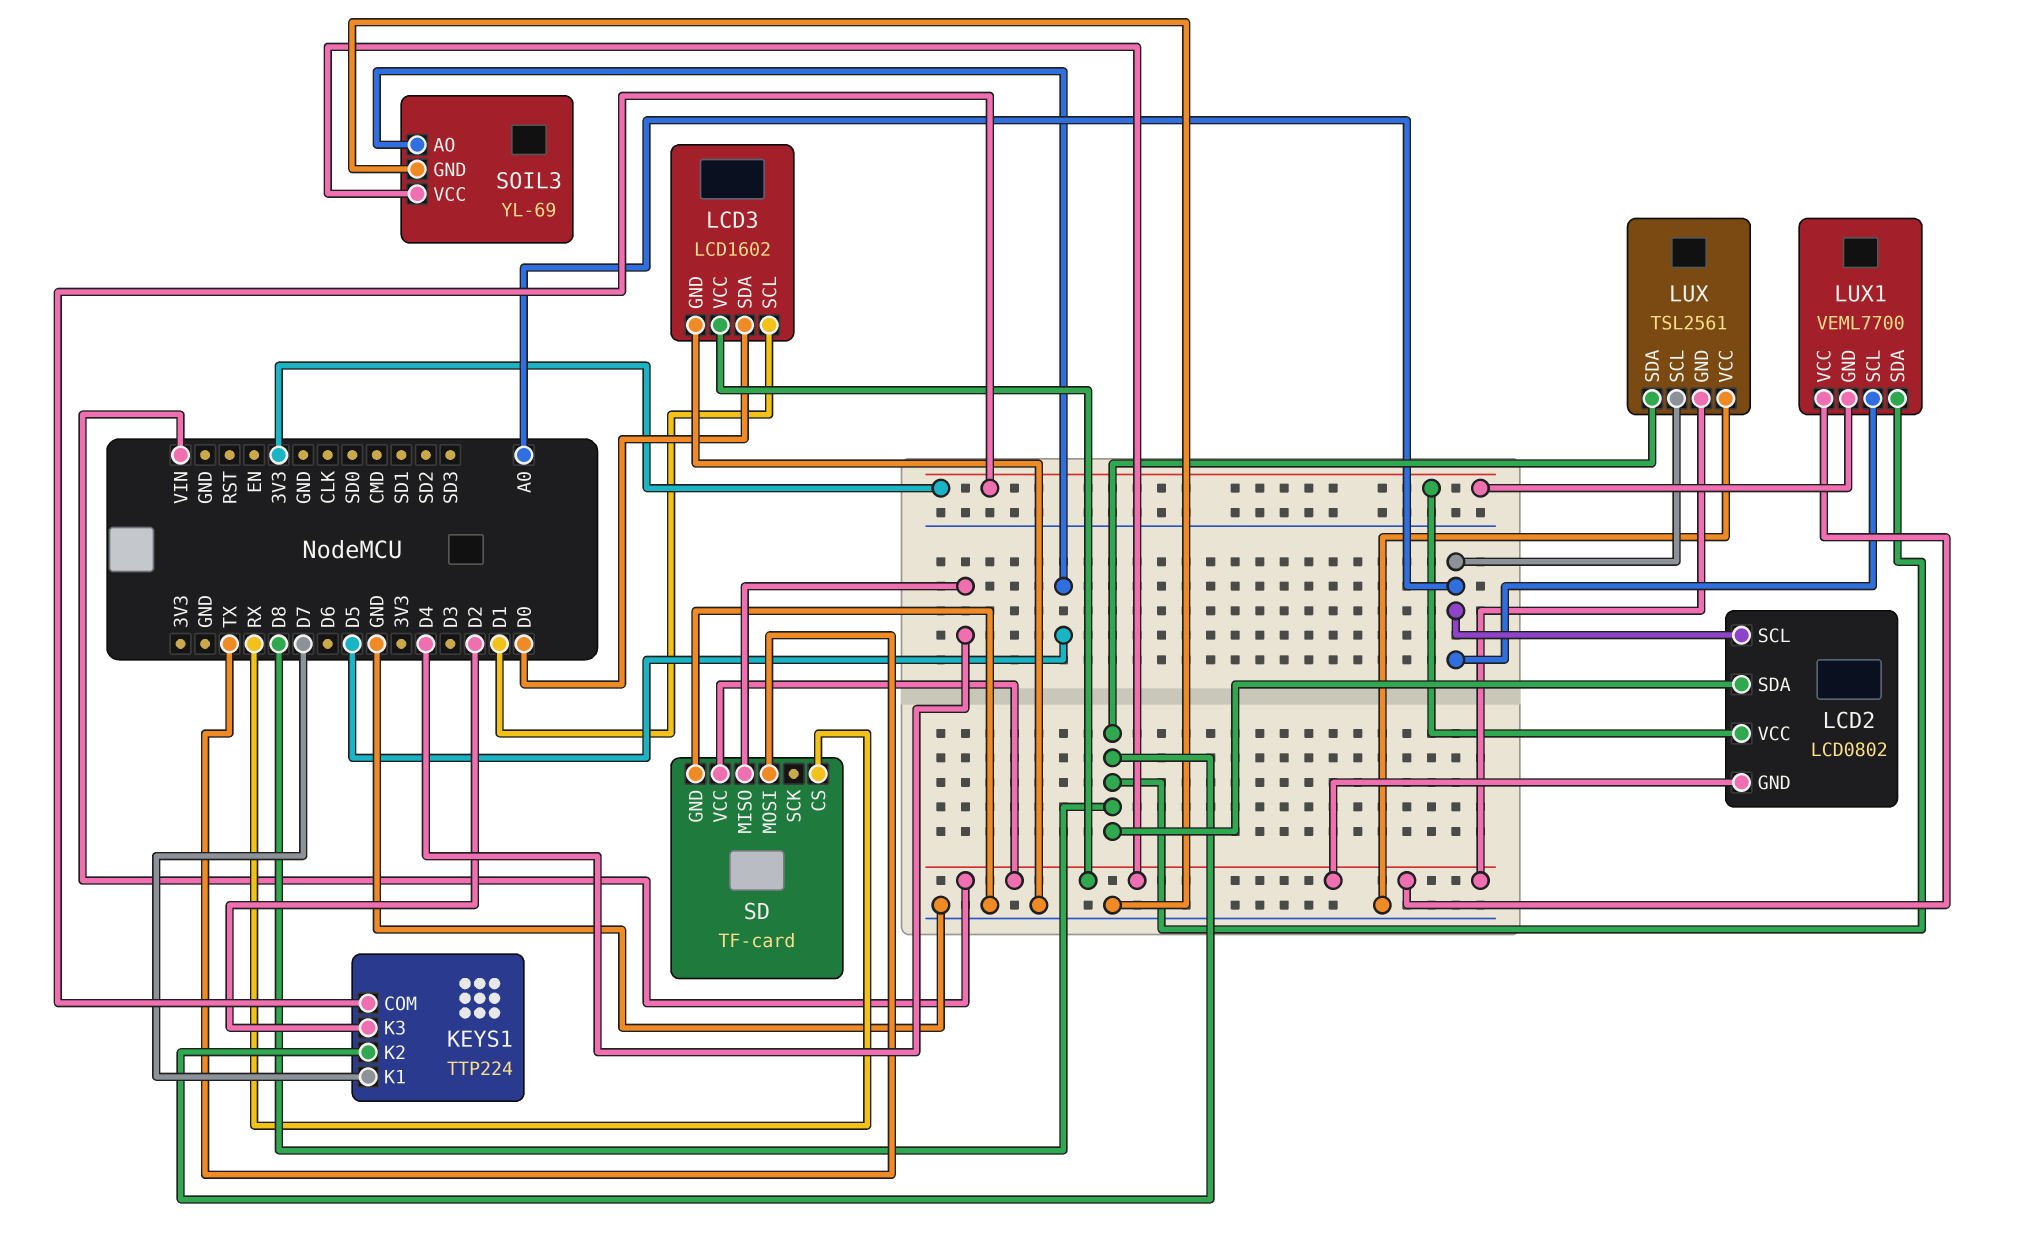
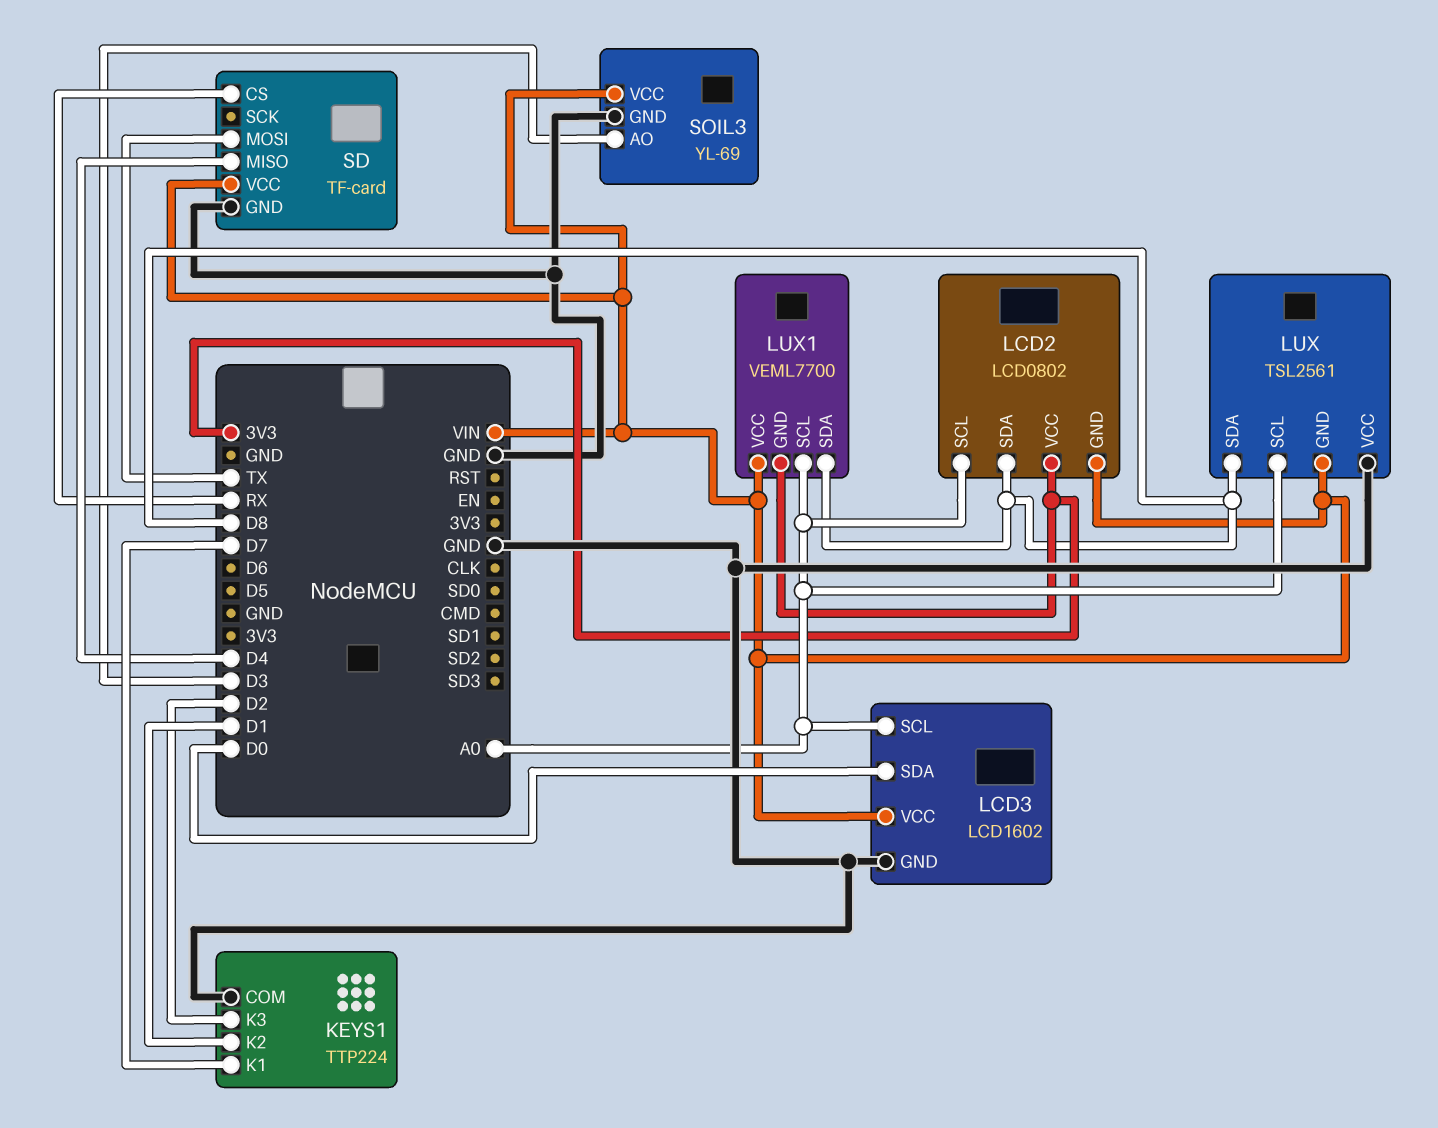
KEYS1 pin COM: 3V3 -> GND
KEYS1 pin K2: D8 -> D1
LCD3 pin SCL: D1 -> A0
SOIL3 pin AO: D5 -> D3

